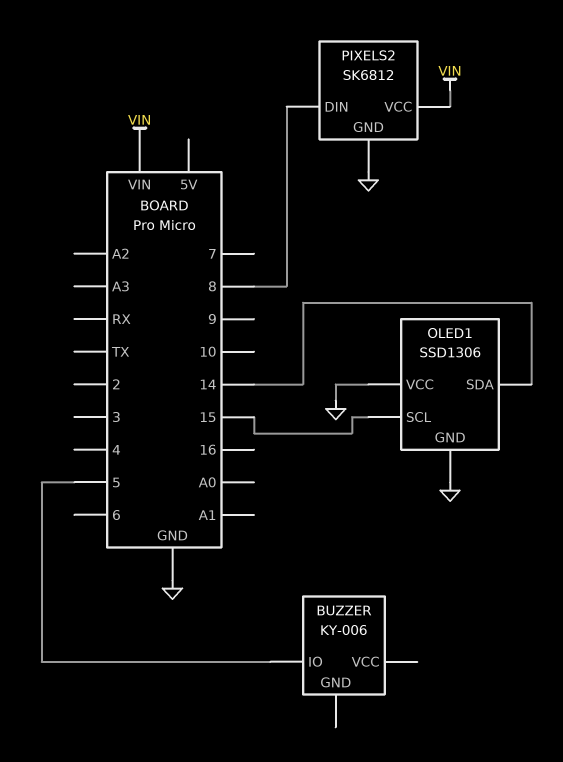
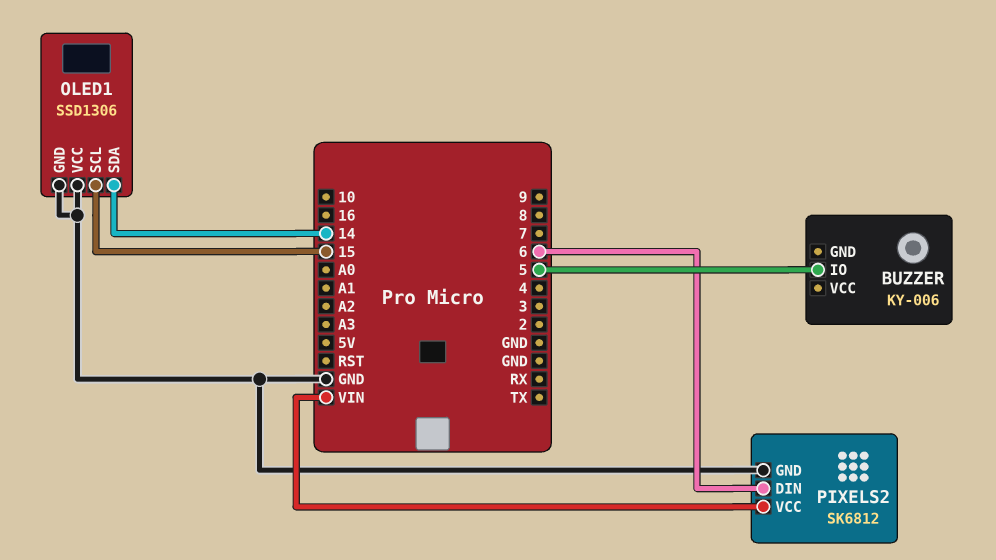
PIXELS2 pin DIN: 8 -> 6

